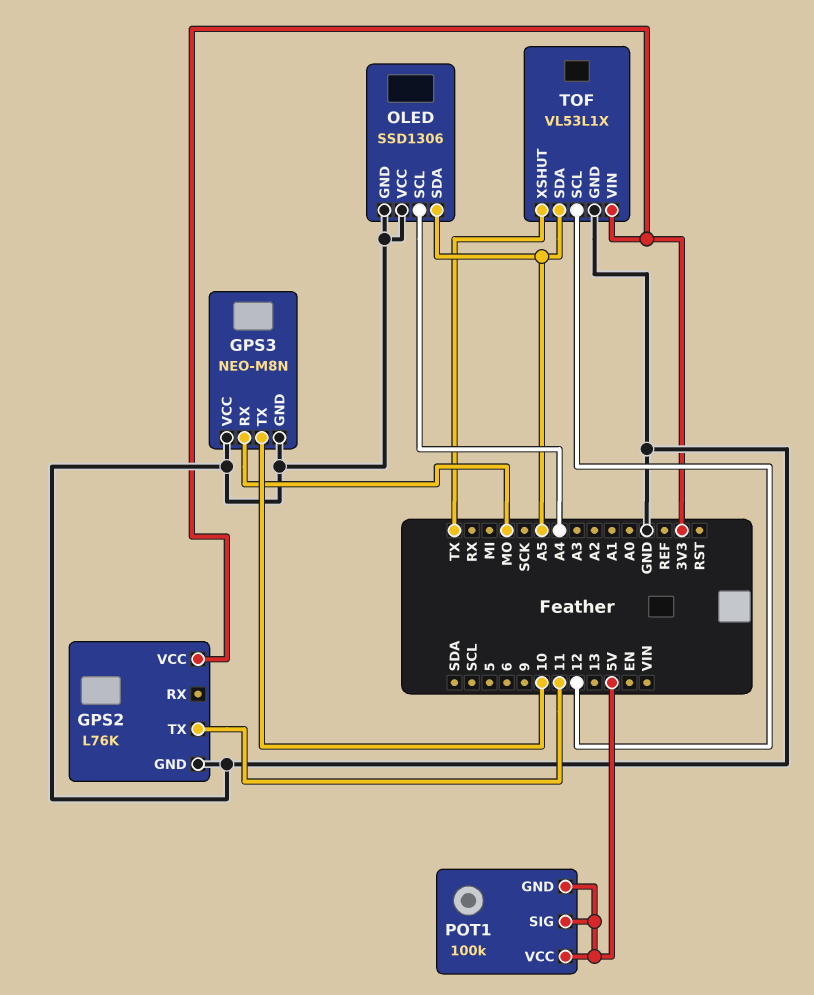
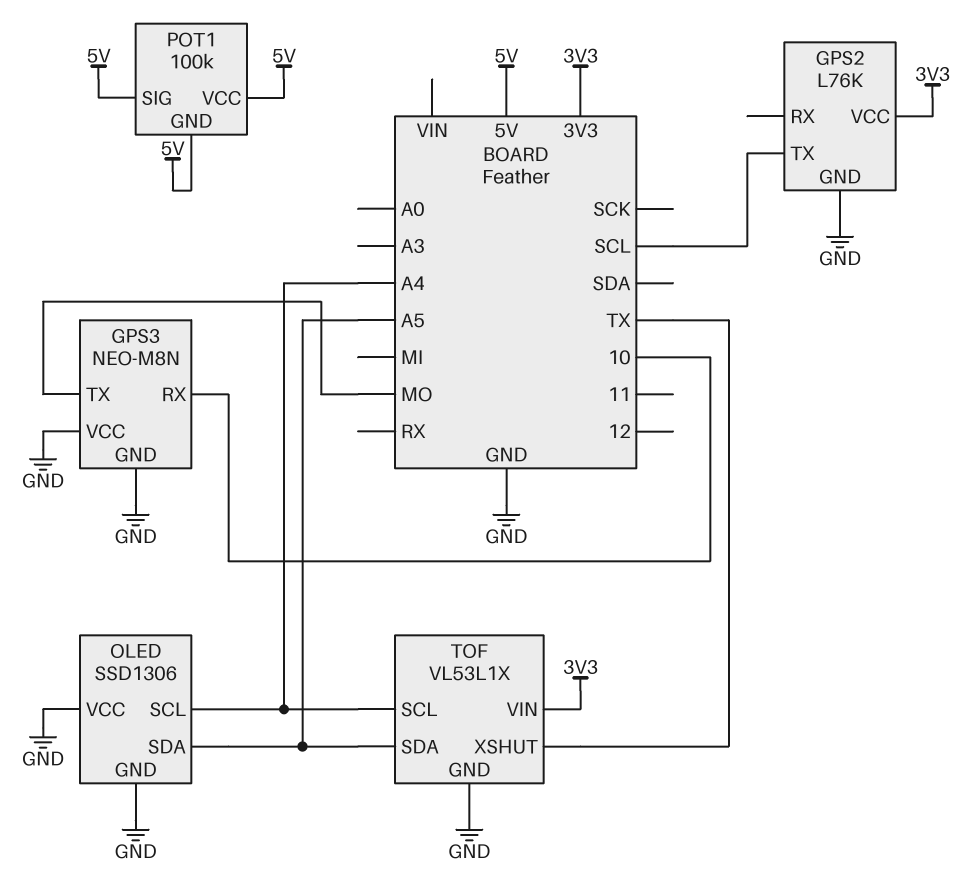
GPS2 pin TX: 11 -> SCL
GPS3 pin RX: MO -> 10
GPS3 pin TX: 10 -> MO
TOF pin SCL: 12 -> A4

